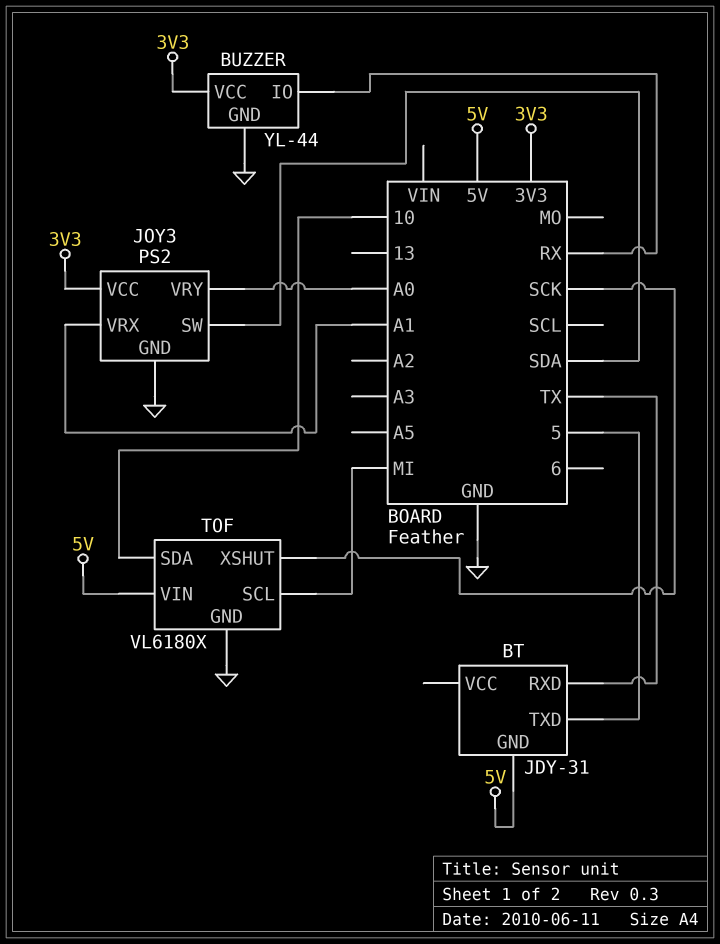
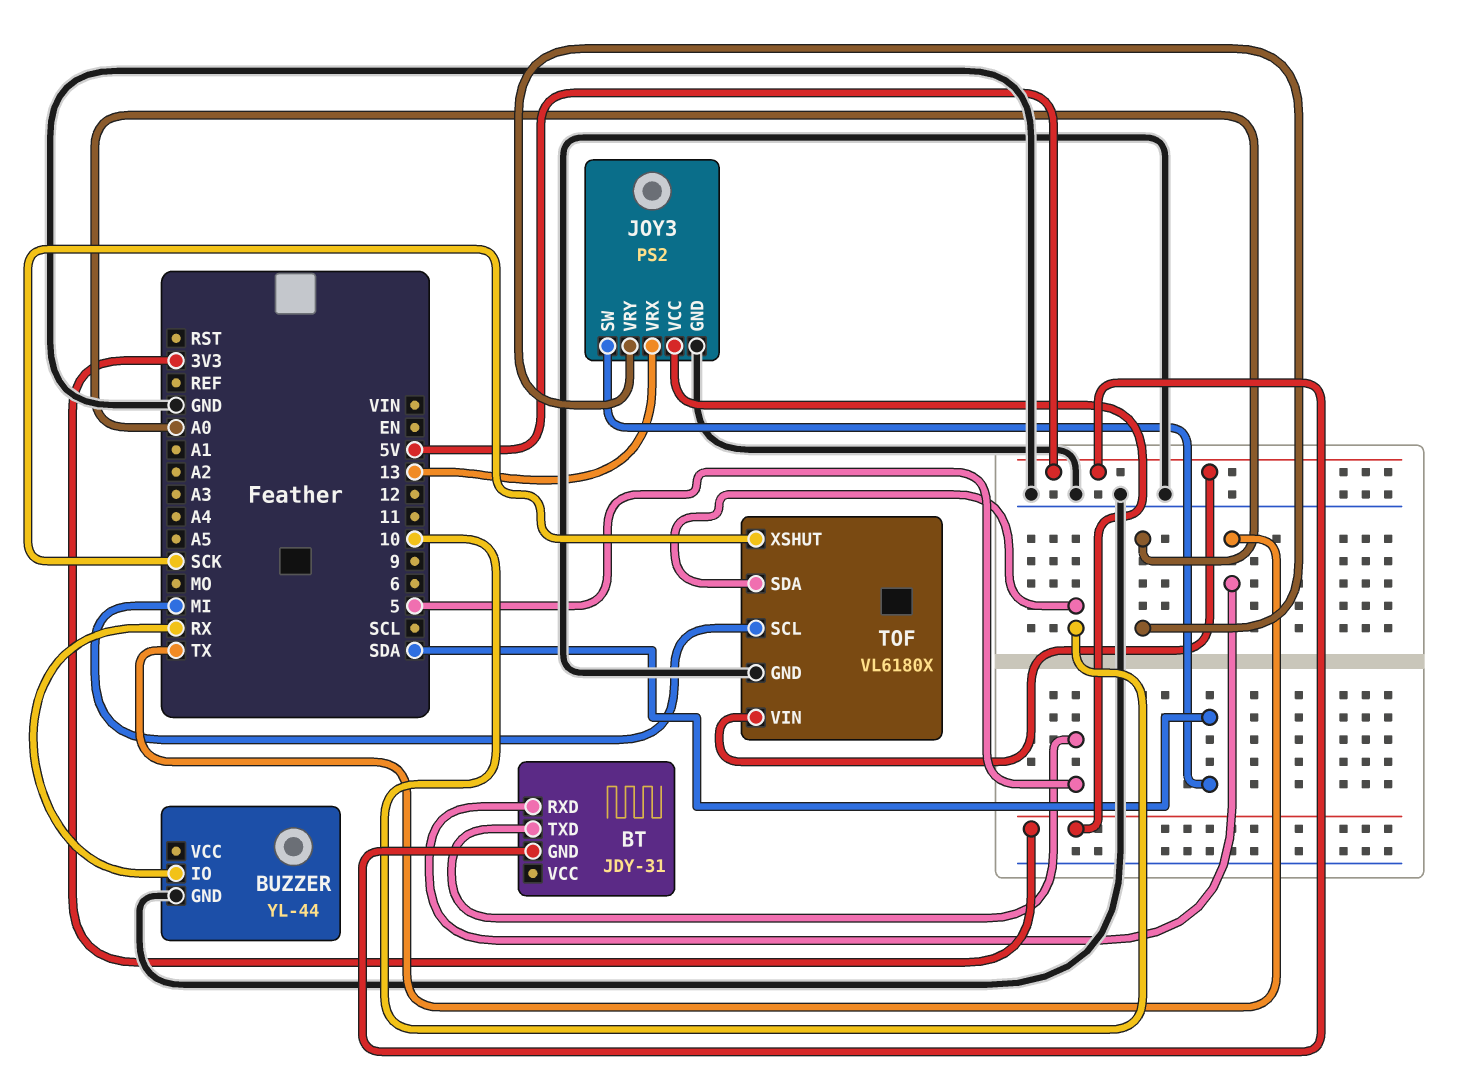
BUZZER pin VCC: 3V3 -> none
JOY3 pin VRX: A1 -> 13

